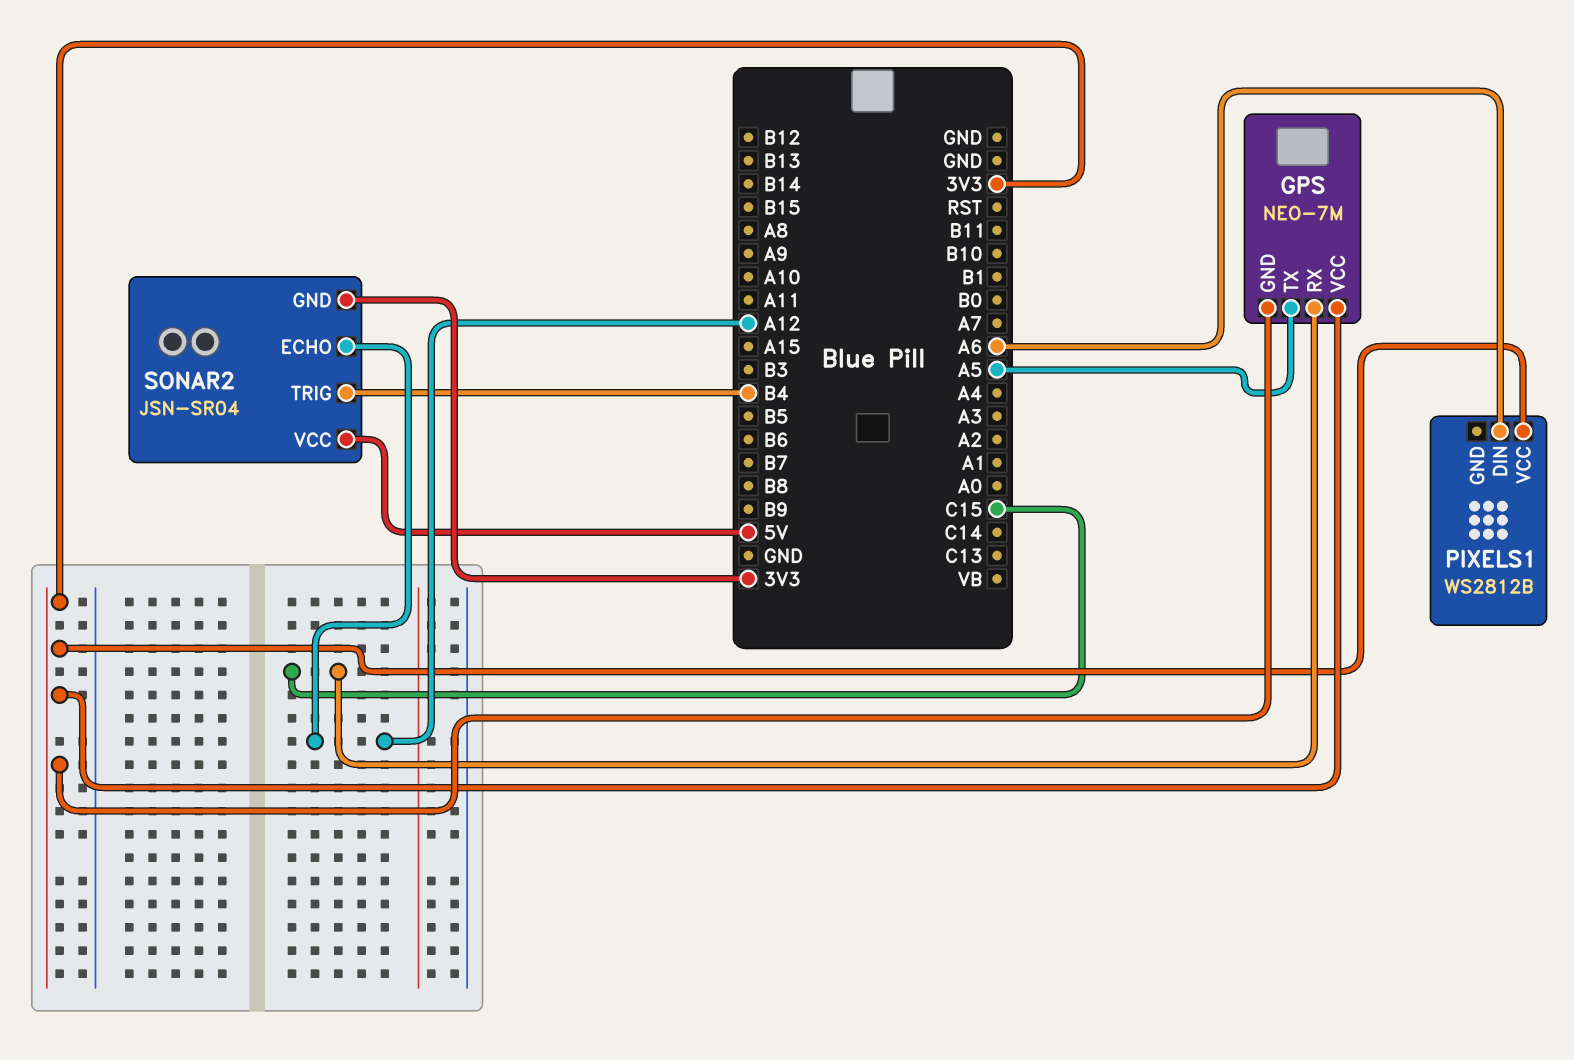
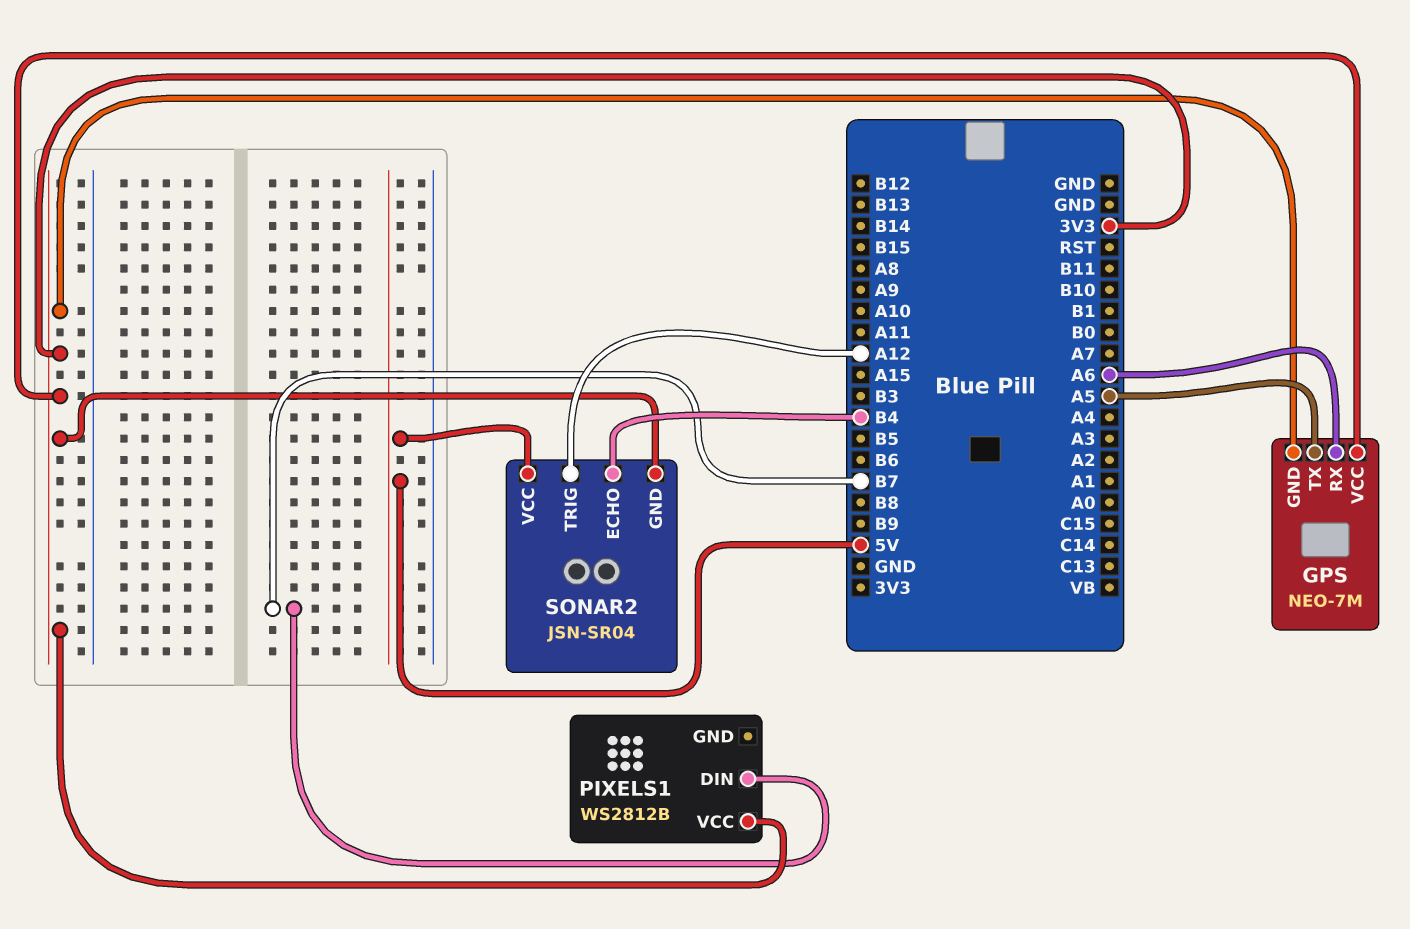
GPS pin RX: C15 -> A6
PIXELS1 pin DIN: A6 -> B7
SONAR2 pin ECHO: A12 -> B4
SONAR2 pin TRIG: B4 -> A12

